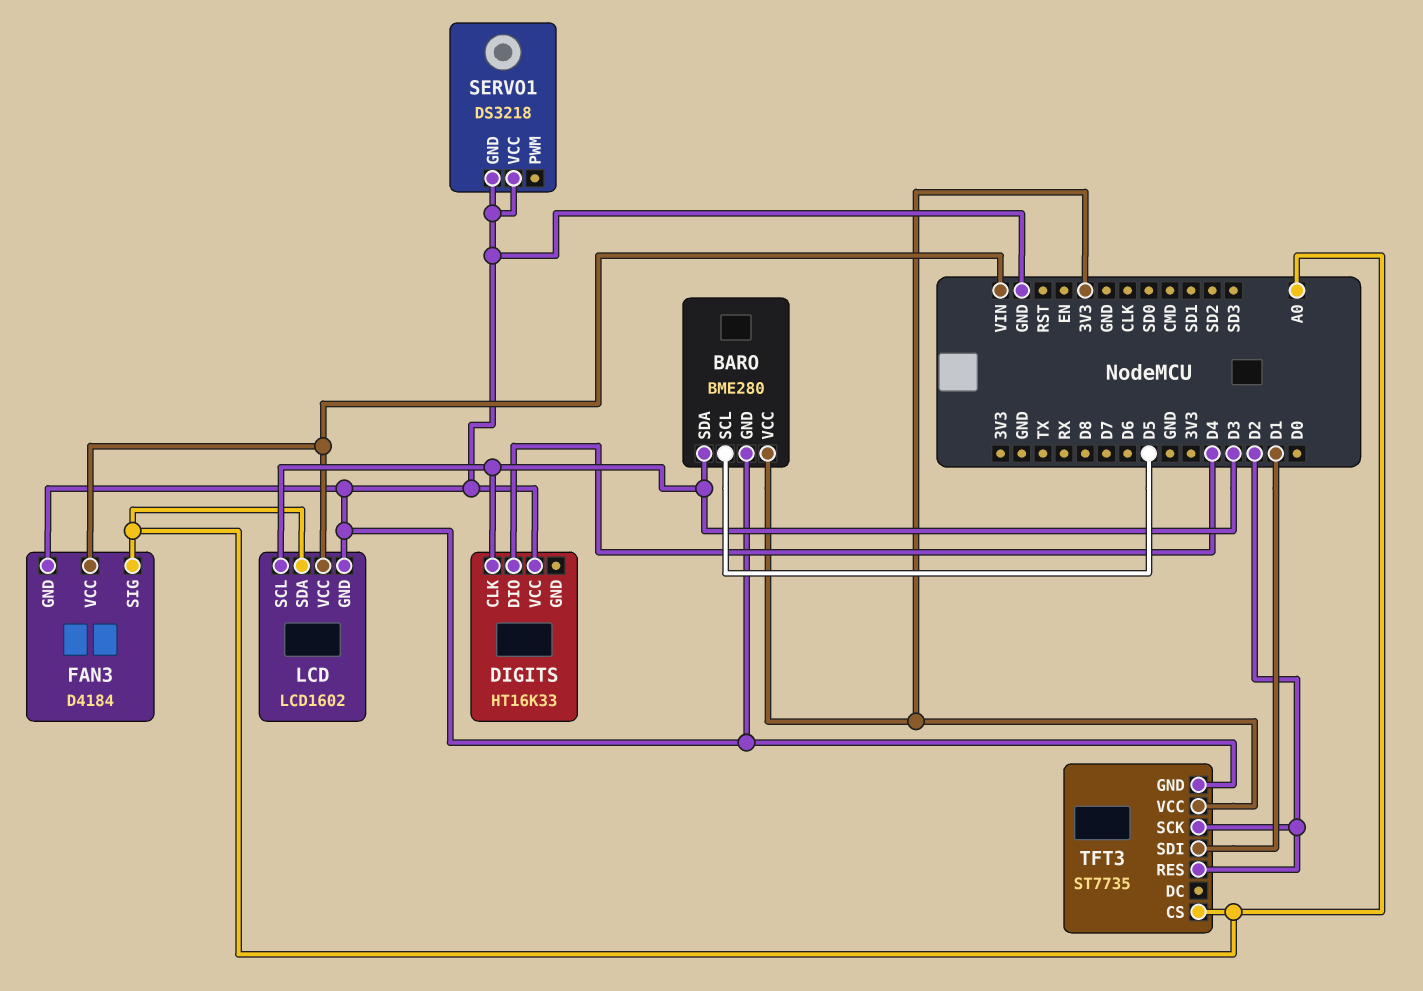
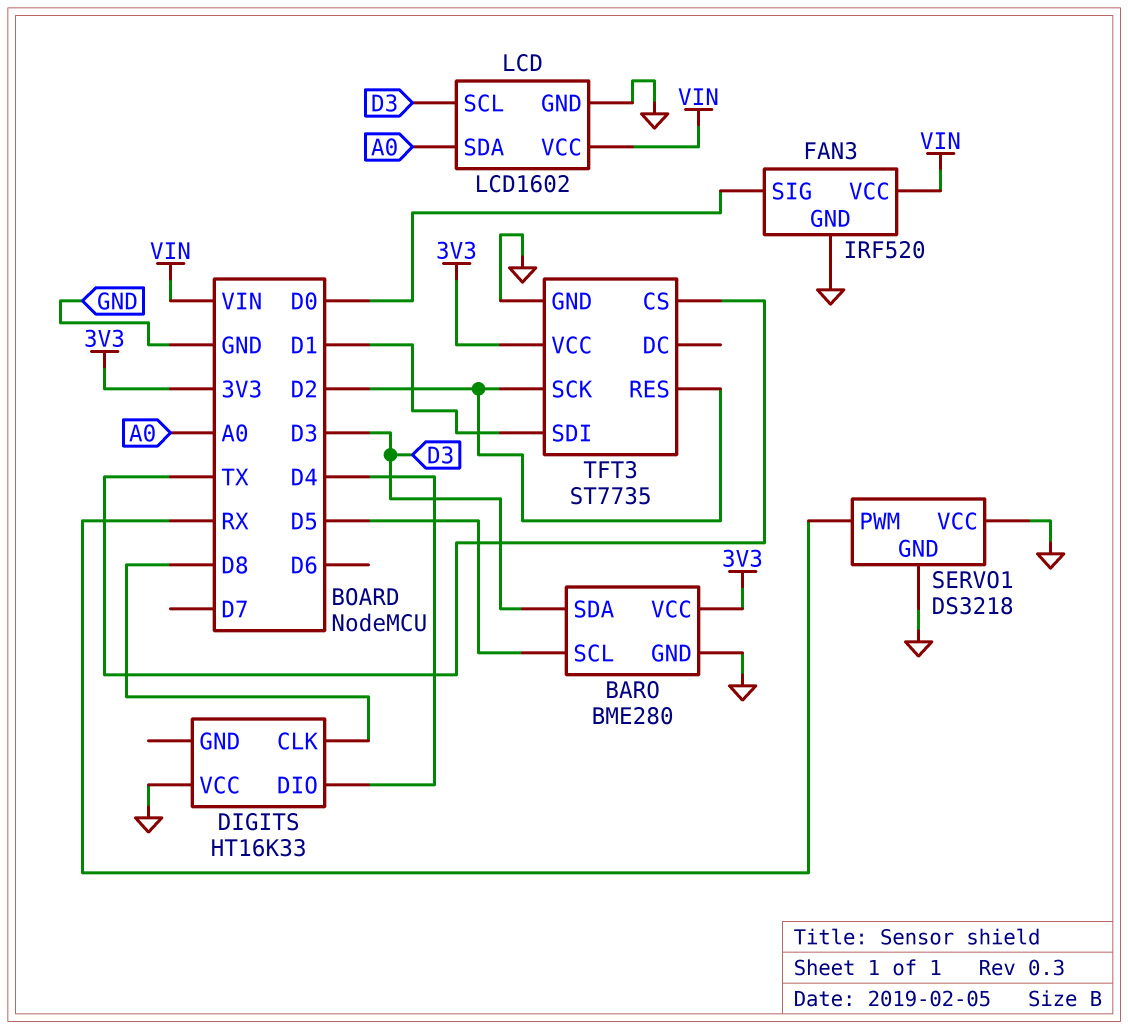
DIGITS pin CLK: D3 -> D8
FAN3: D4184 -> IRF520
FAN3 pin SIG: A0 -> D0
SERVO1 pin PWM: none -> RX
TFT3 pin CS: A0 -> TX

